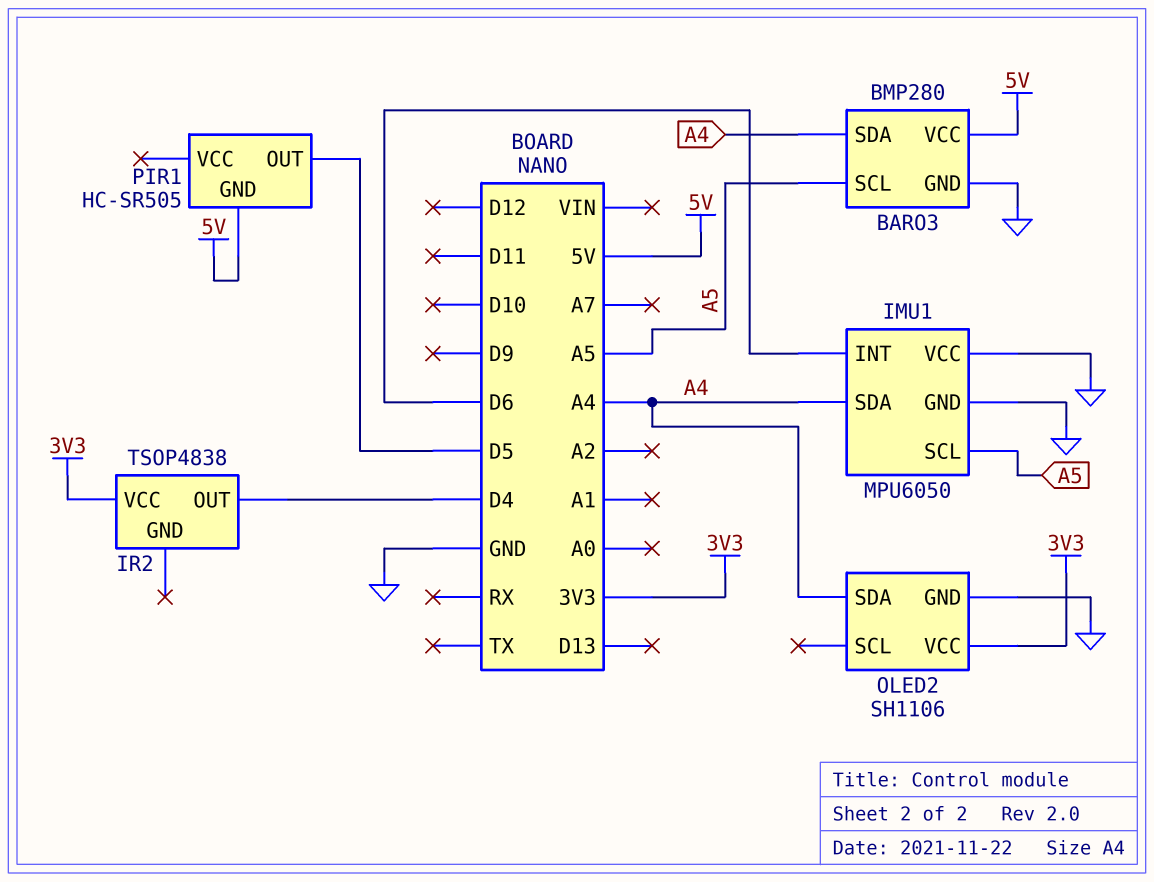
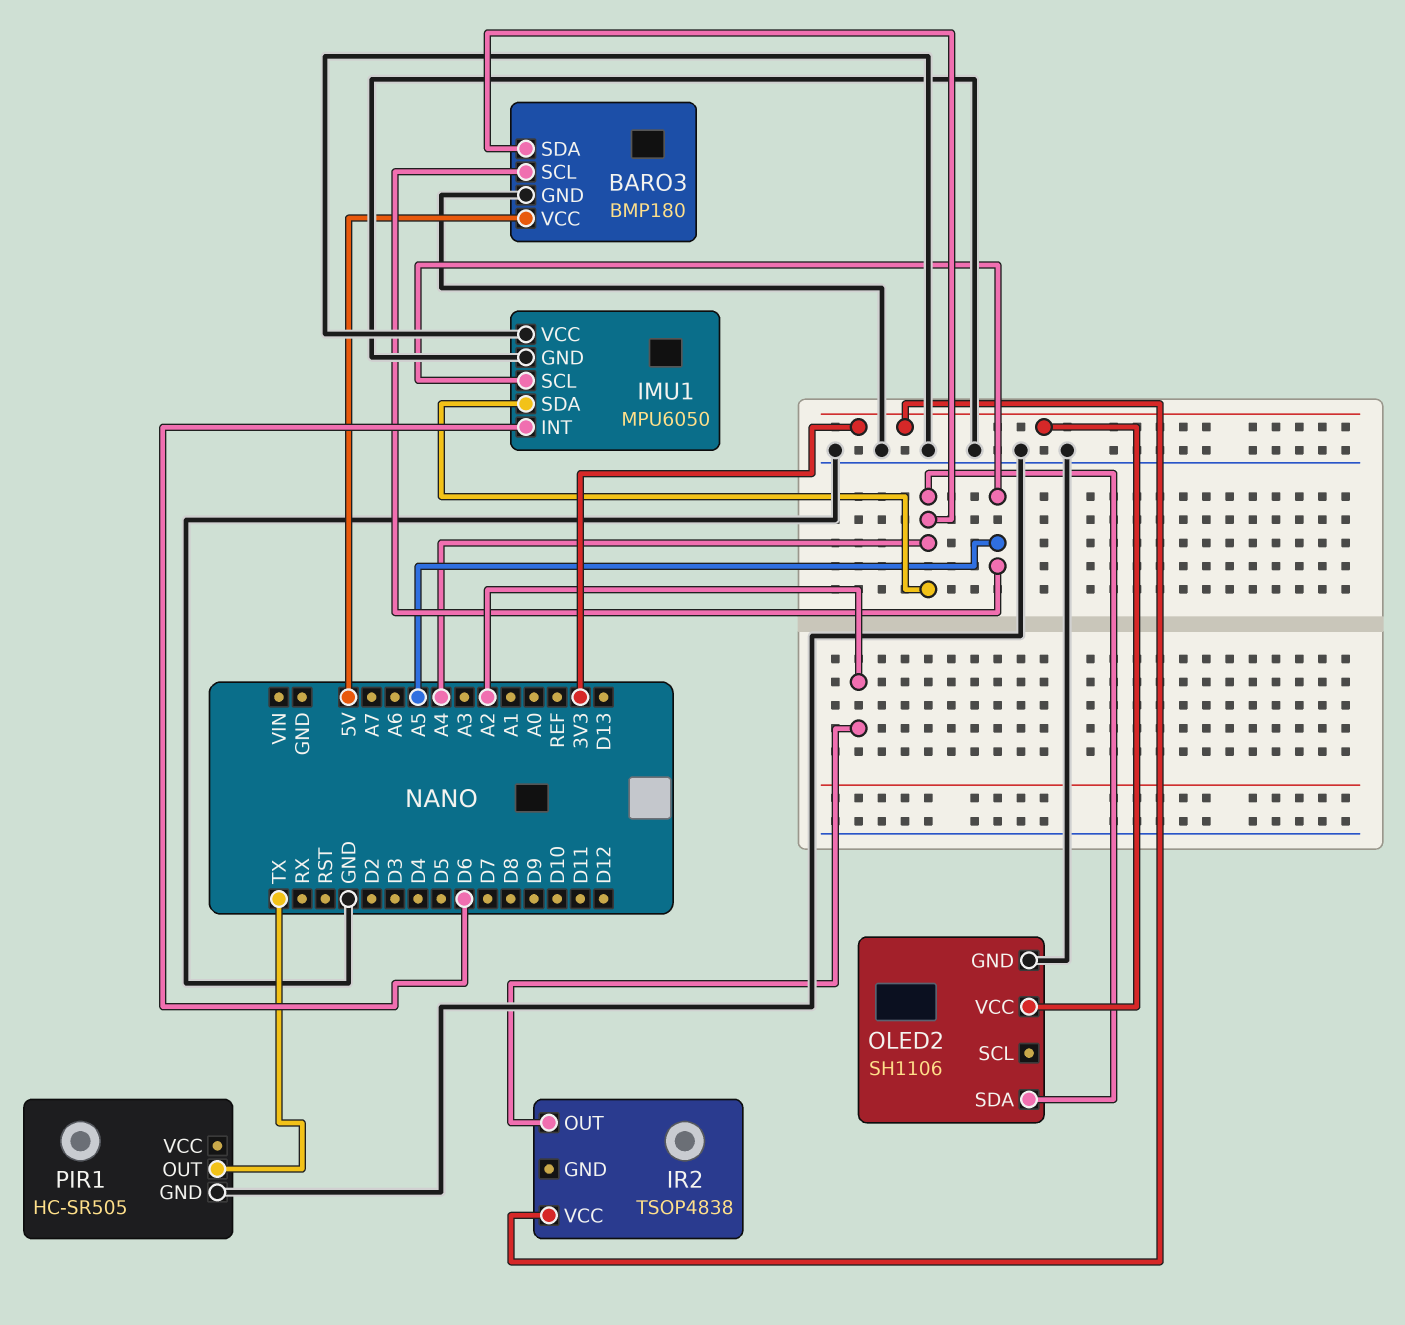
BARO3: BMP280 -> BMP180
IR2 pin OUT: D4 -> A2
PIR1 pin GND: 5V -> GND
PIR1 pin OUT: D5 -> TX

